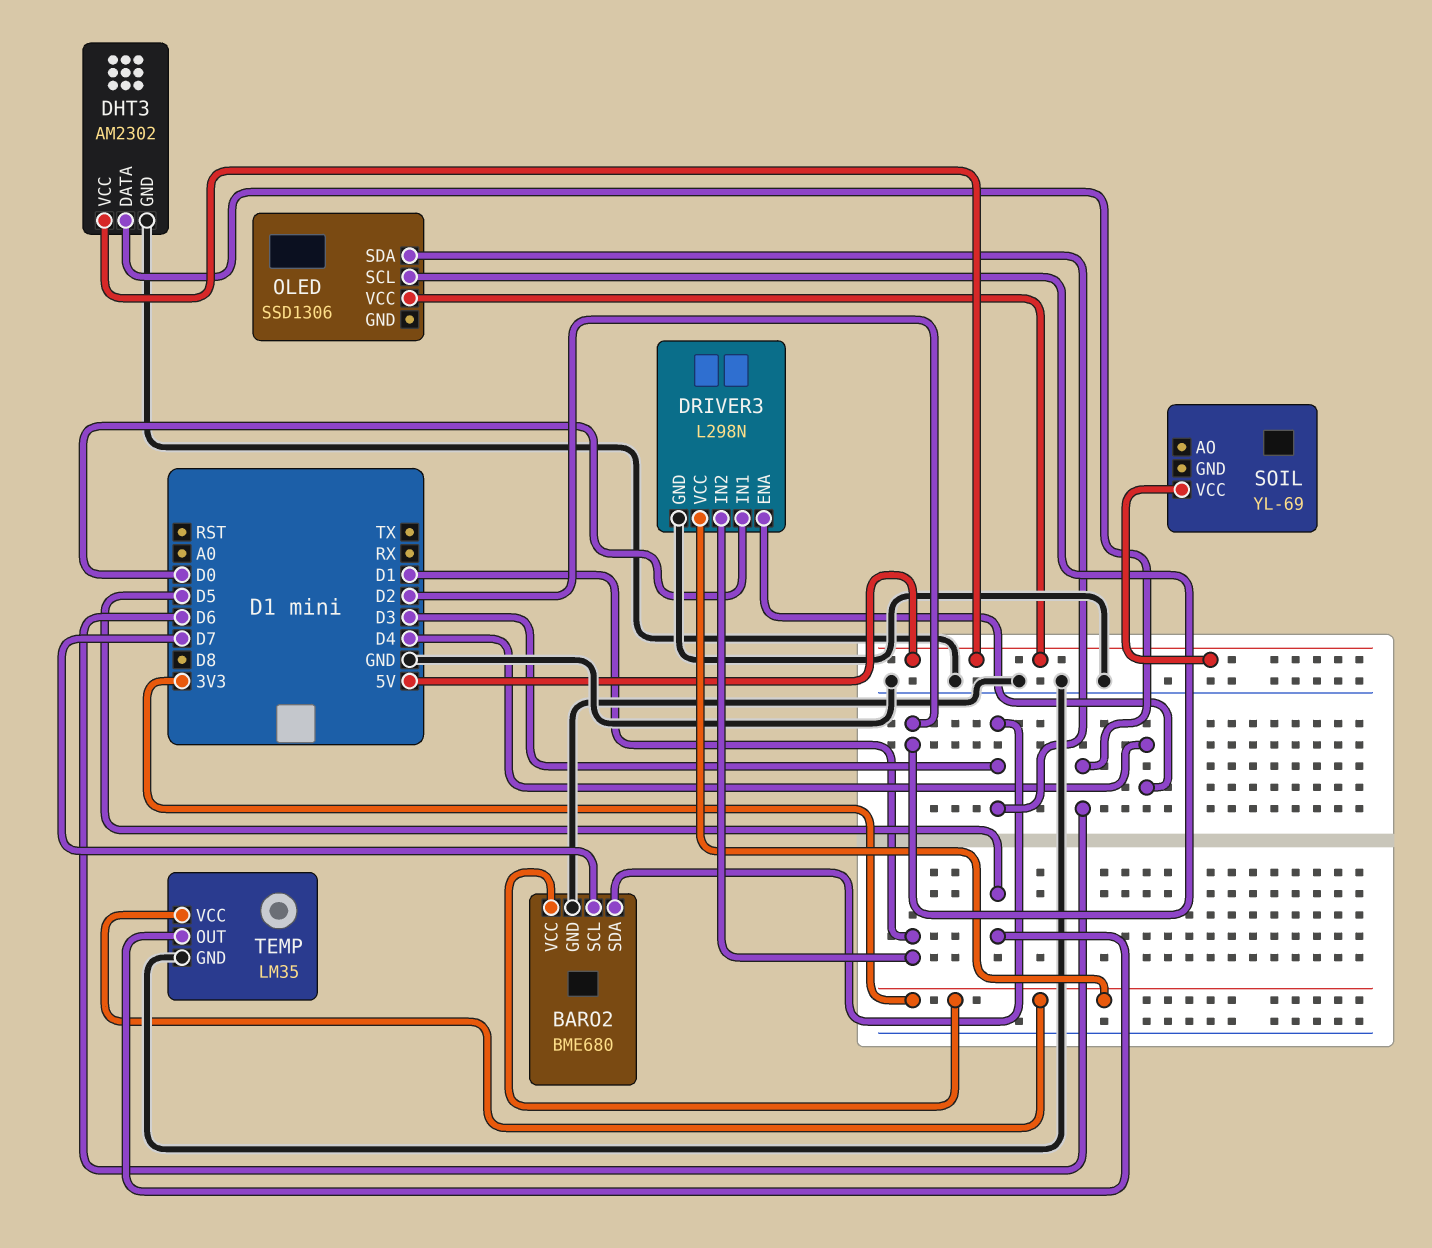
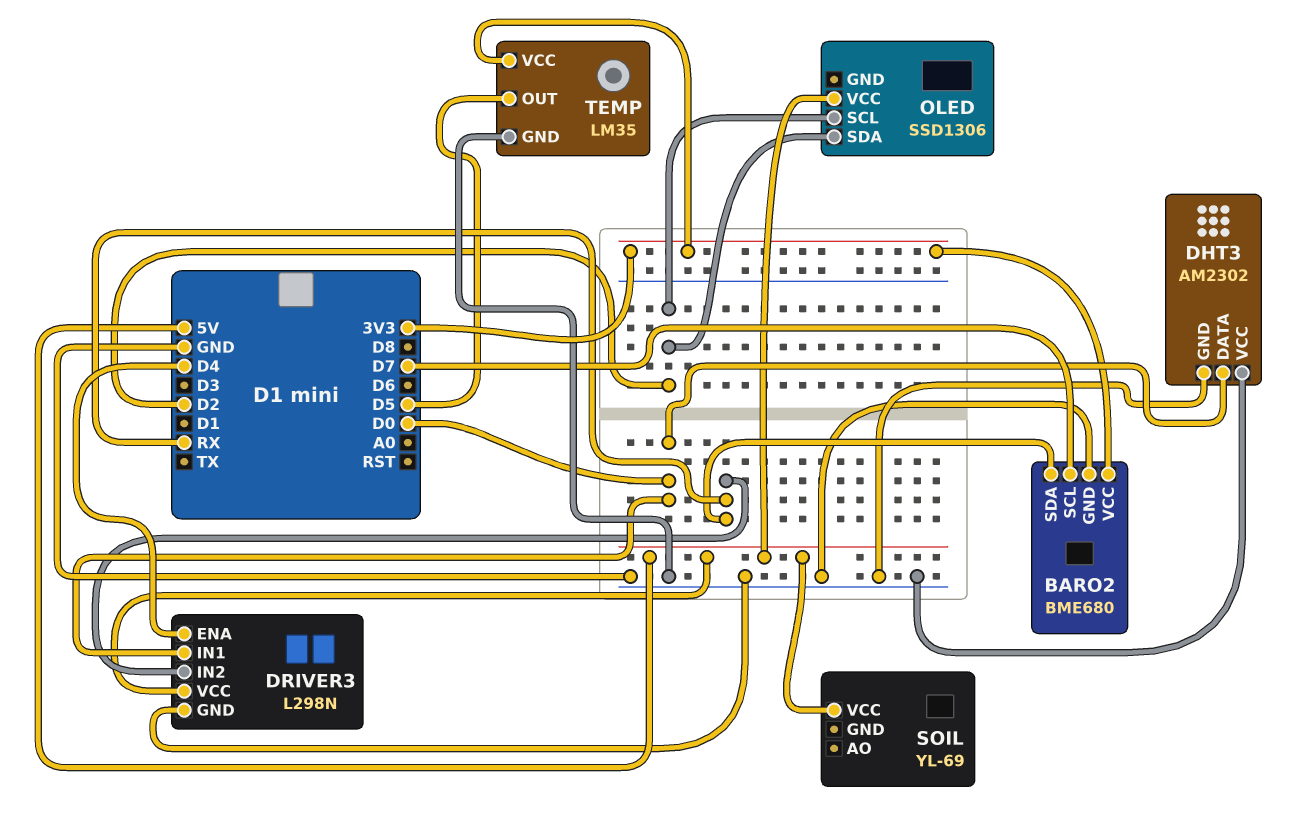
BARO2 pin SDA: D3 -> RX
DHT3 pin DATA: D6 -> D0
DHT3 pin VCC: 5V -> GND
DRIVER3 pin IN2: D1 -> RX
DRIVER3 pin VCC: 3V3 -> 5V
OLED pin SDA: D3 -> D2

